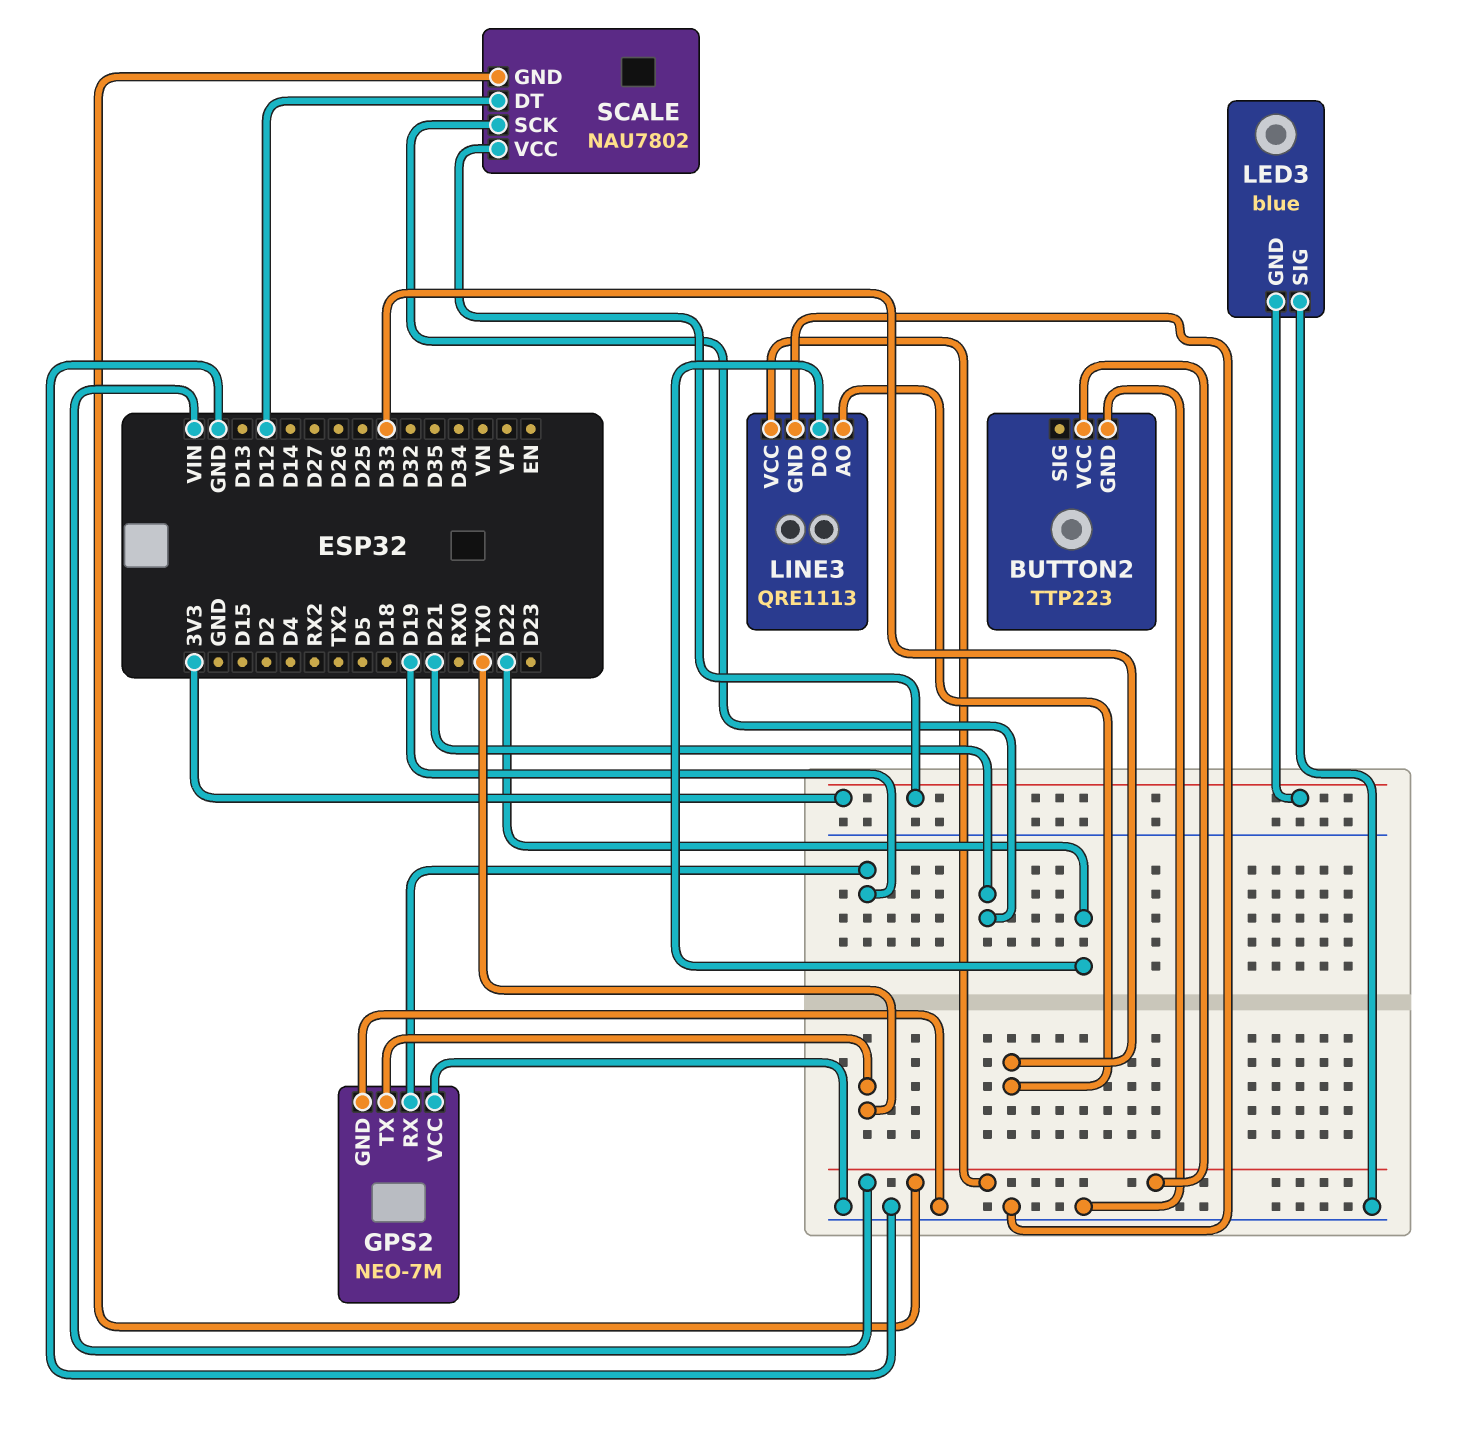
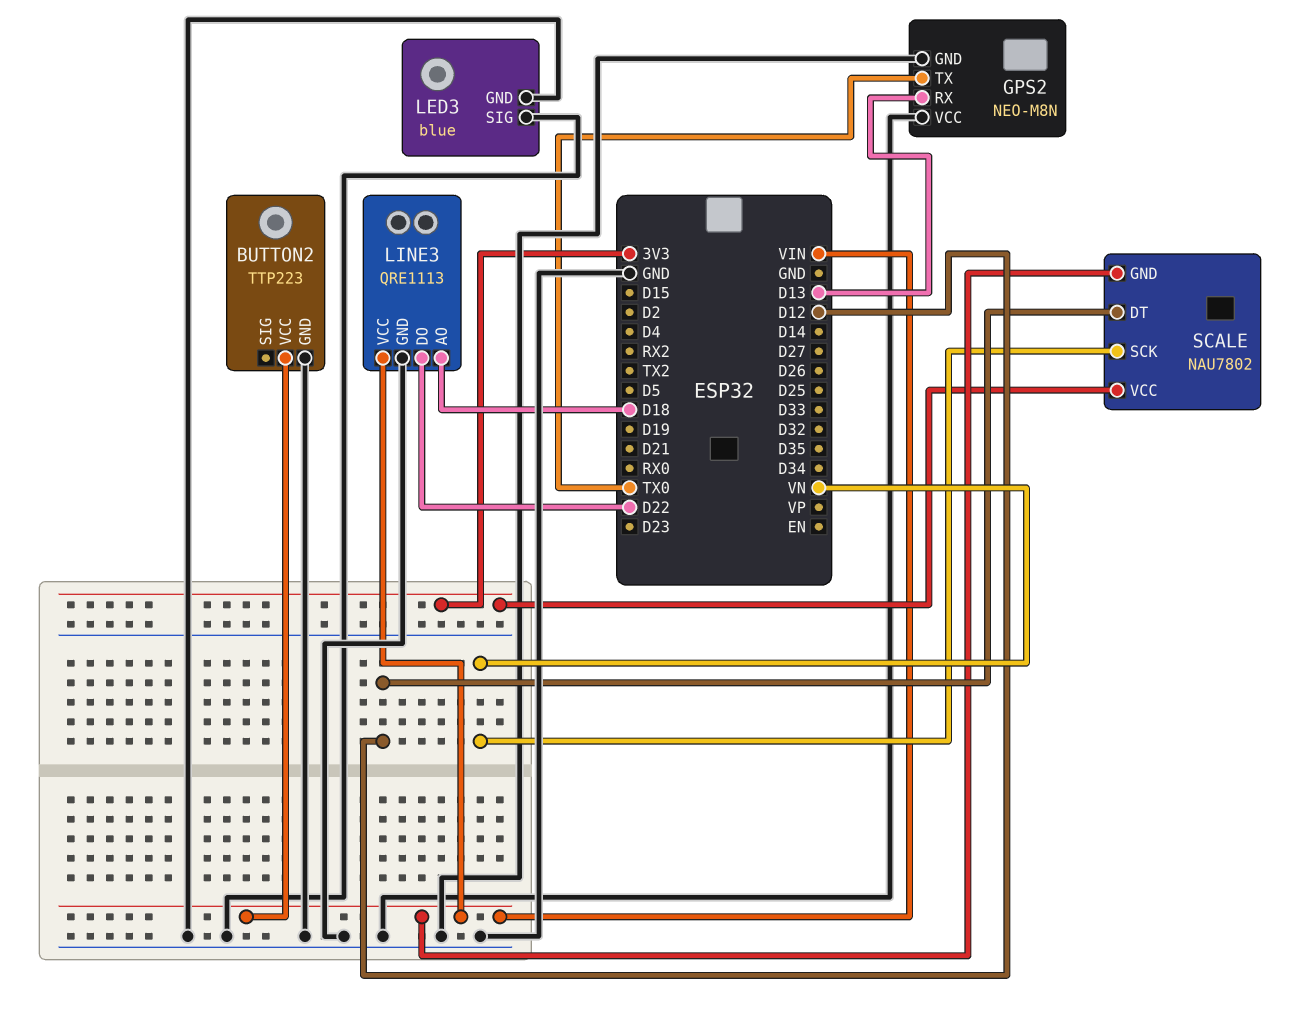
GPS2: NEO-7M -> NEO-M8N
GPS2 pin RX: D19 -> D13
LED3 pin GND: 3V3 -> GND
LINE3 pin AO: D33 -> D18
SCALE pin SCK: D21 -> VN

